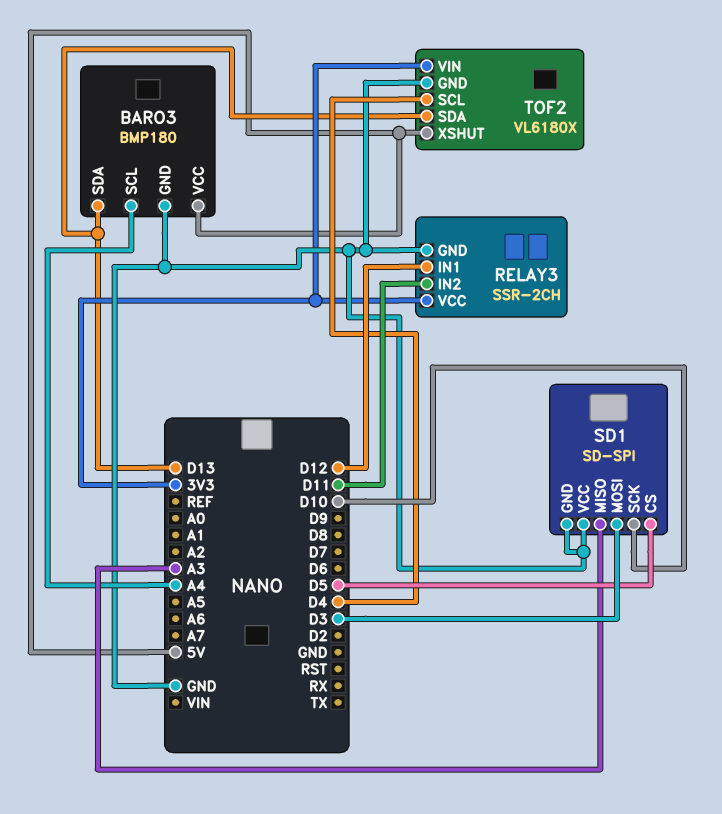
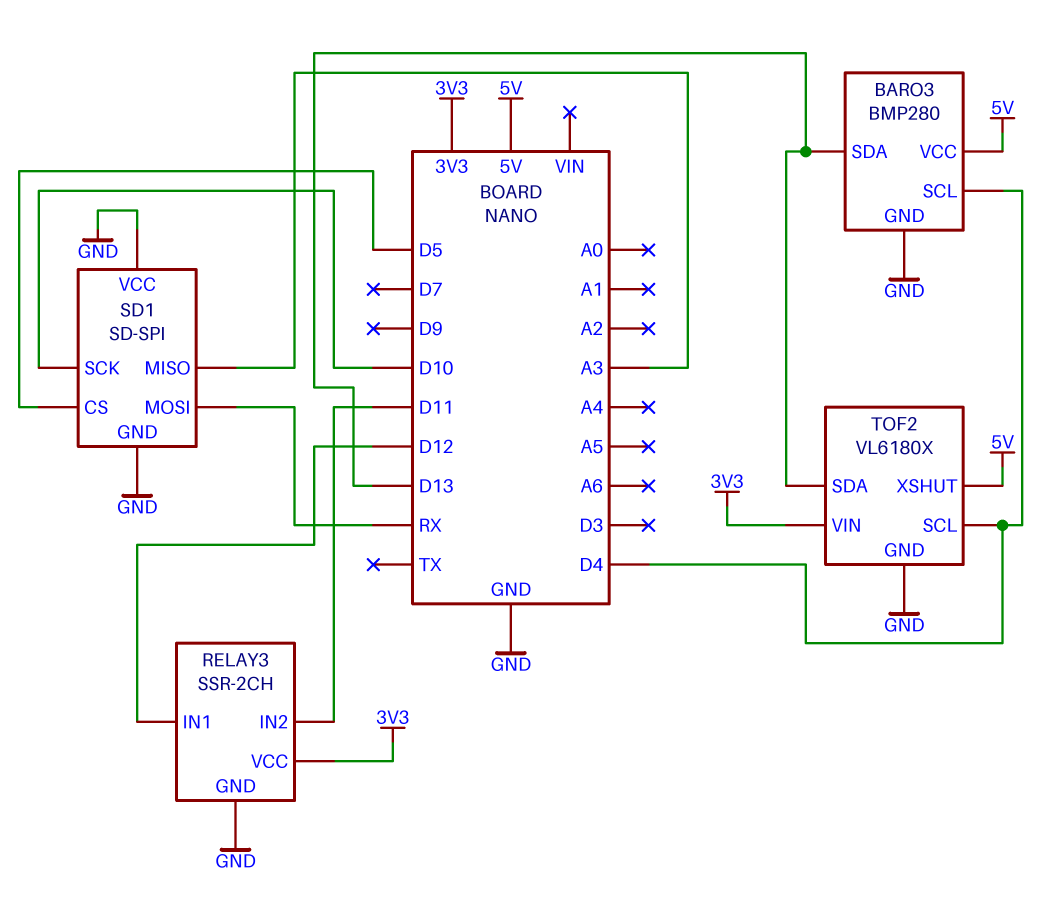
BARO3: BMP180 -> BMP280
BARO3 pin SCL: A4 -> D4
SD1 pin MOSI: D3 -> RX

